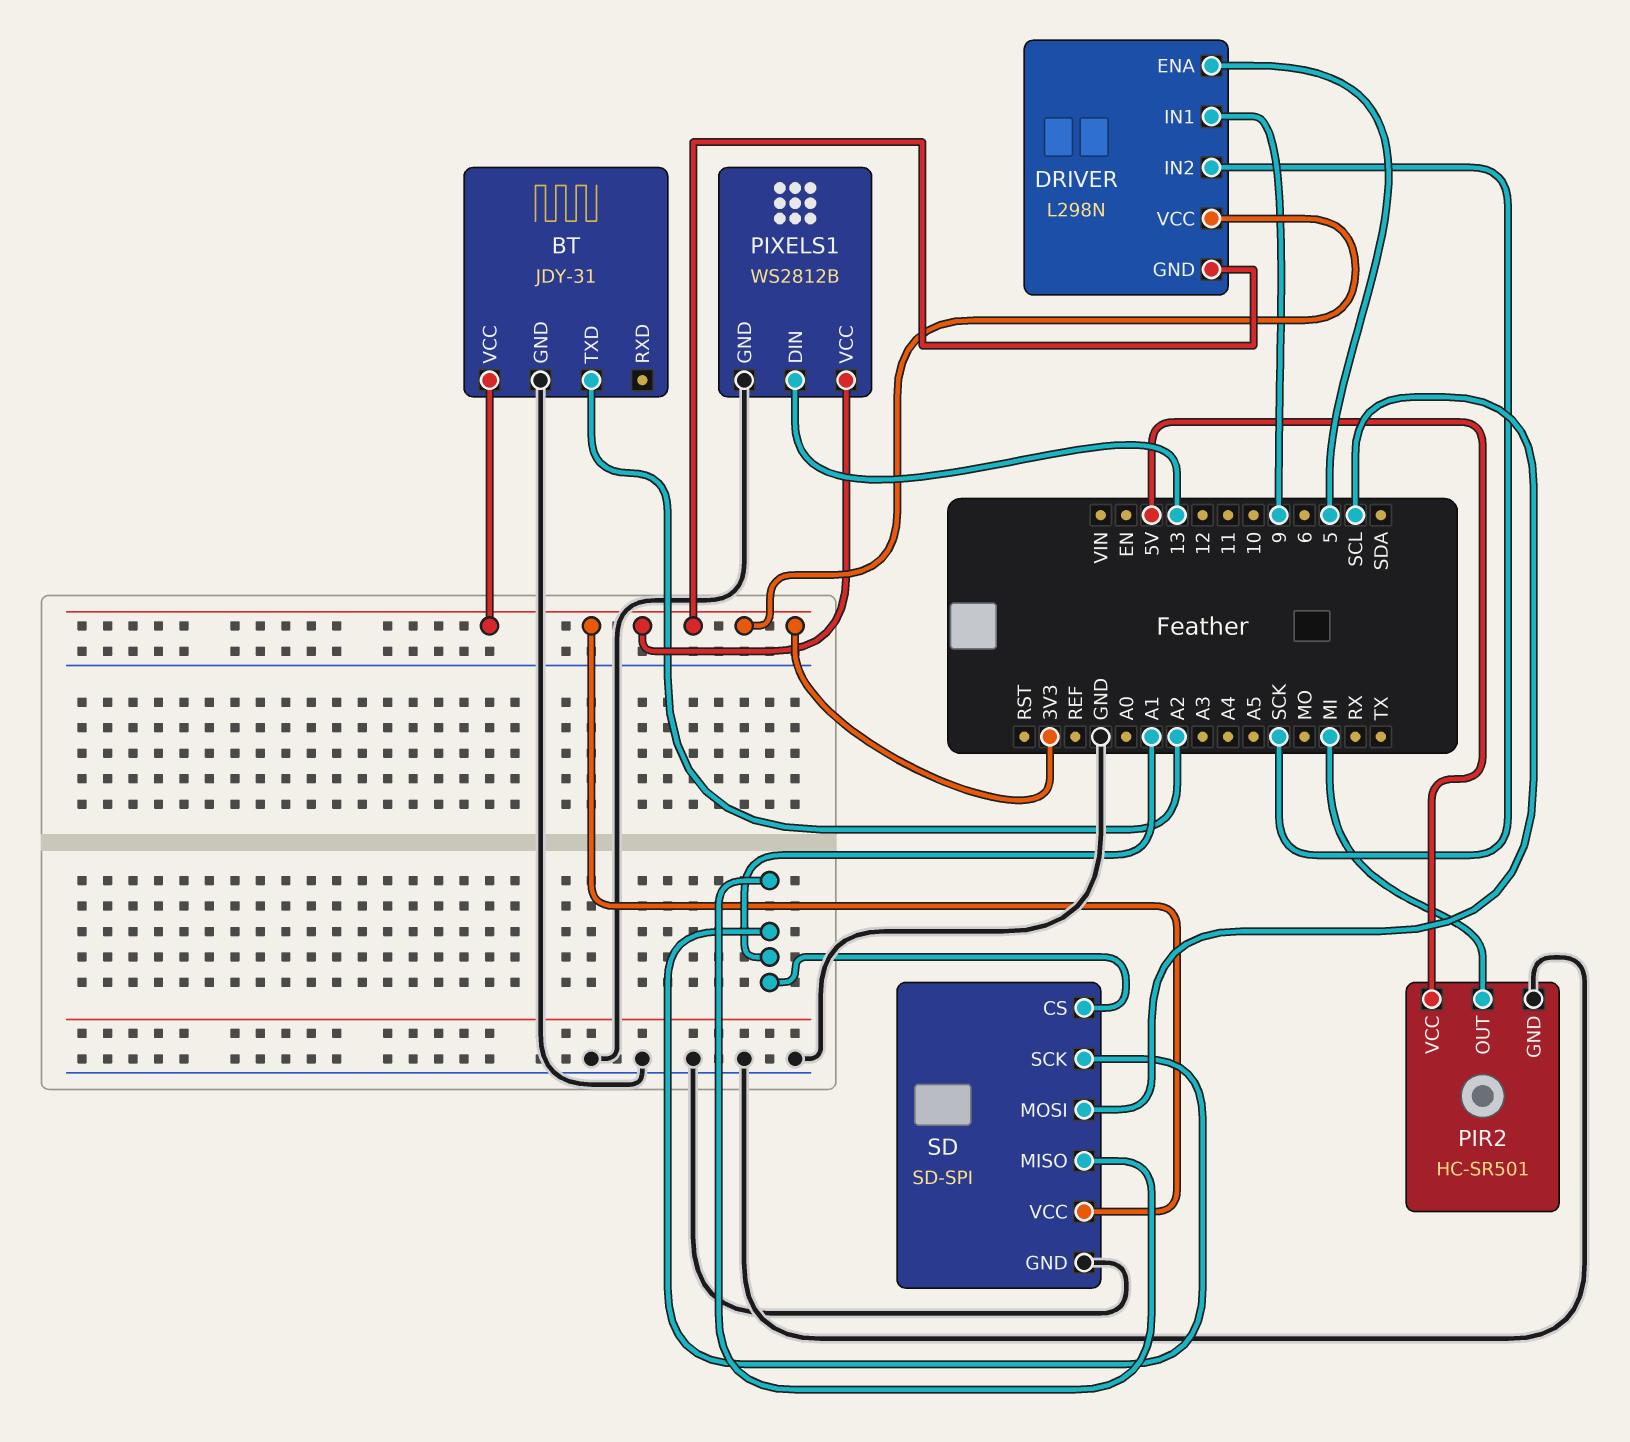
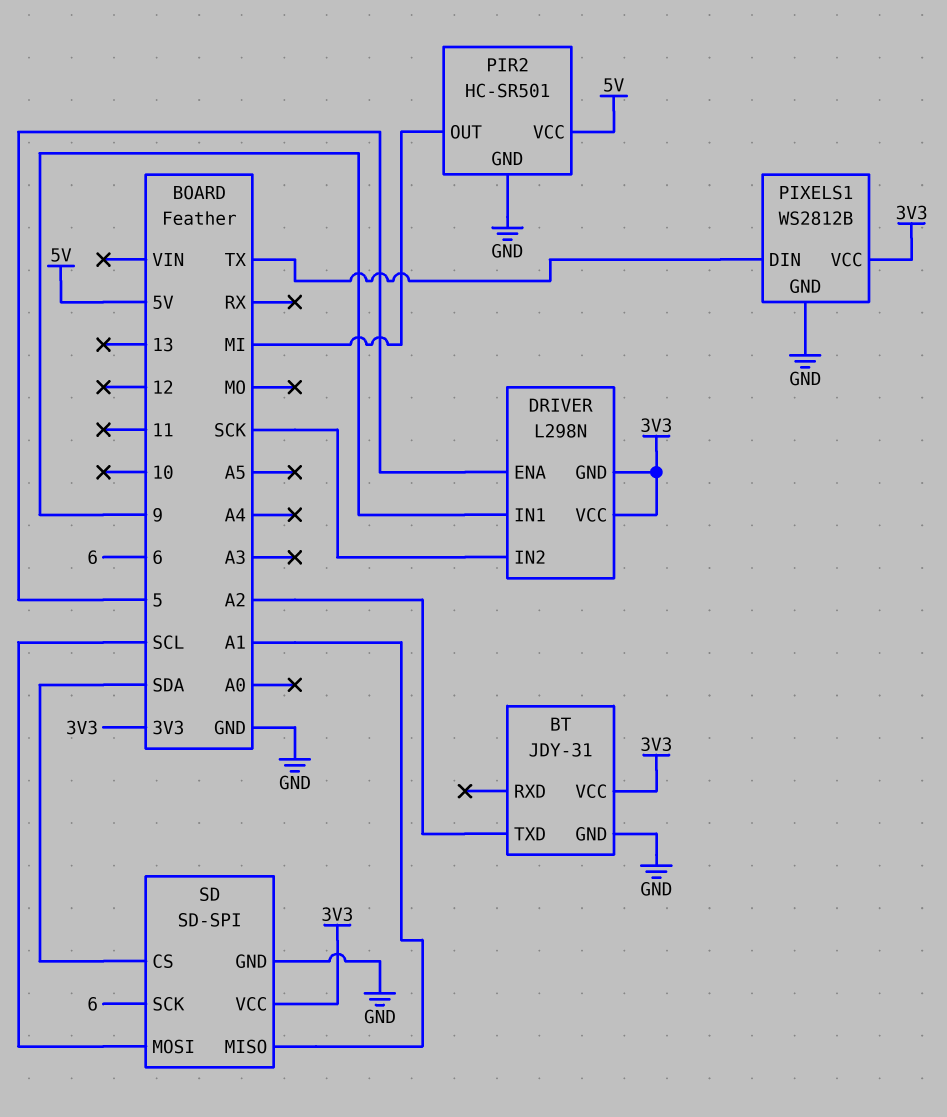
PIXELS1 pin DIN: 13 -> TX
SD pin CS: A1 -> SDA
SD pin SCK: A1 -> 6

